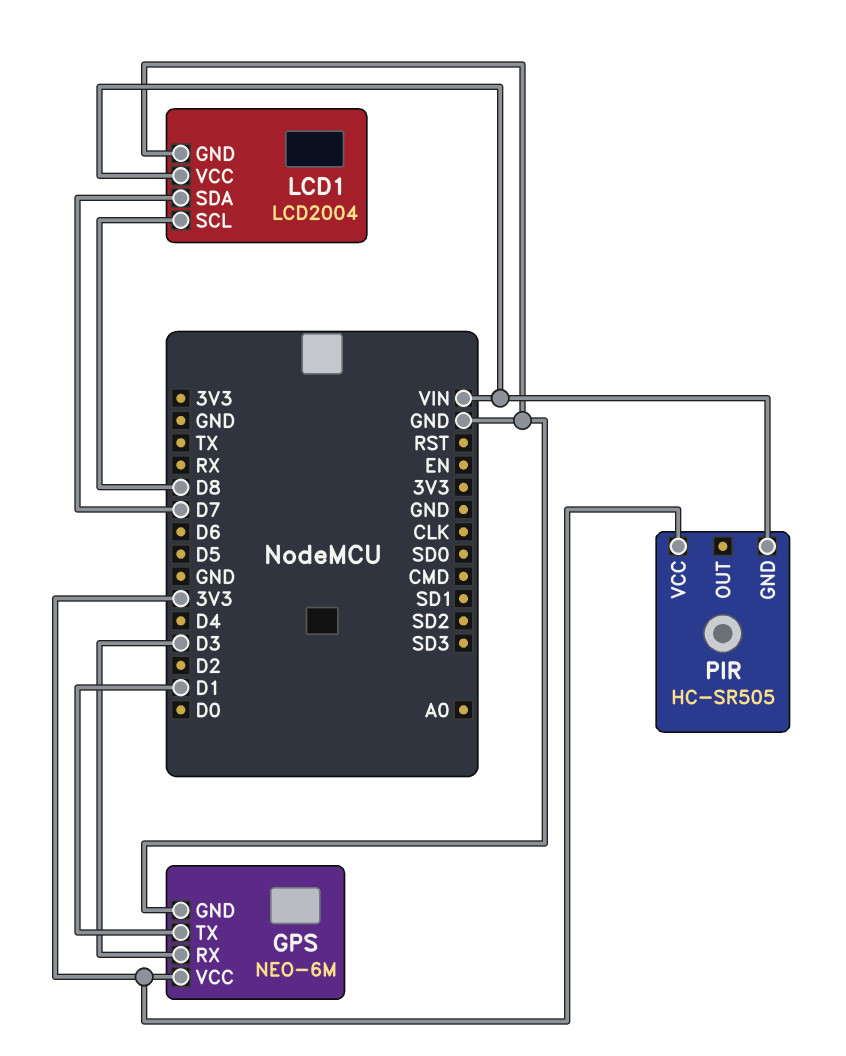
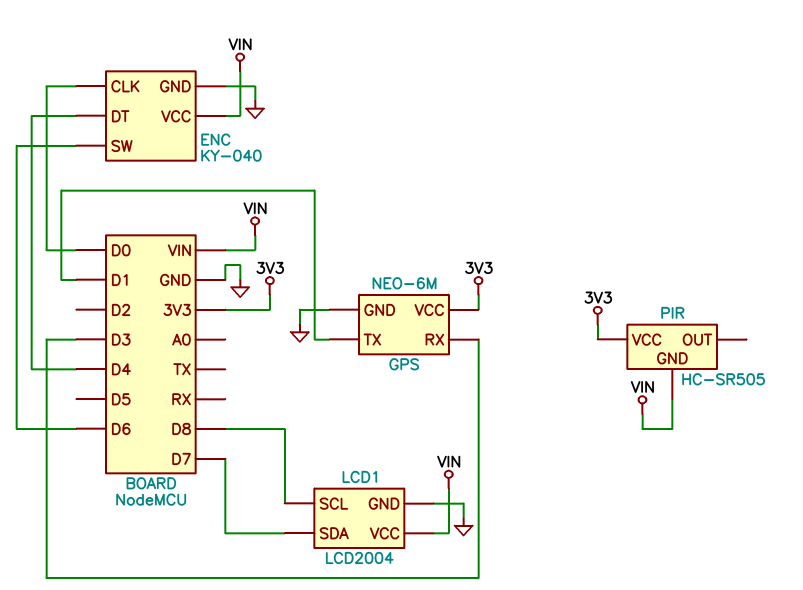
ENC: none -> KY-040
ENC pin CLK: none -> D0
ENC pin DT: none -> D4
ENC pin GND: none -> GND
ENC pin SW: none -> D6
ENC pin VCC: none -> VIN

